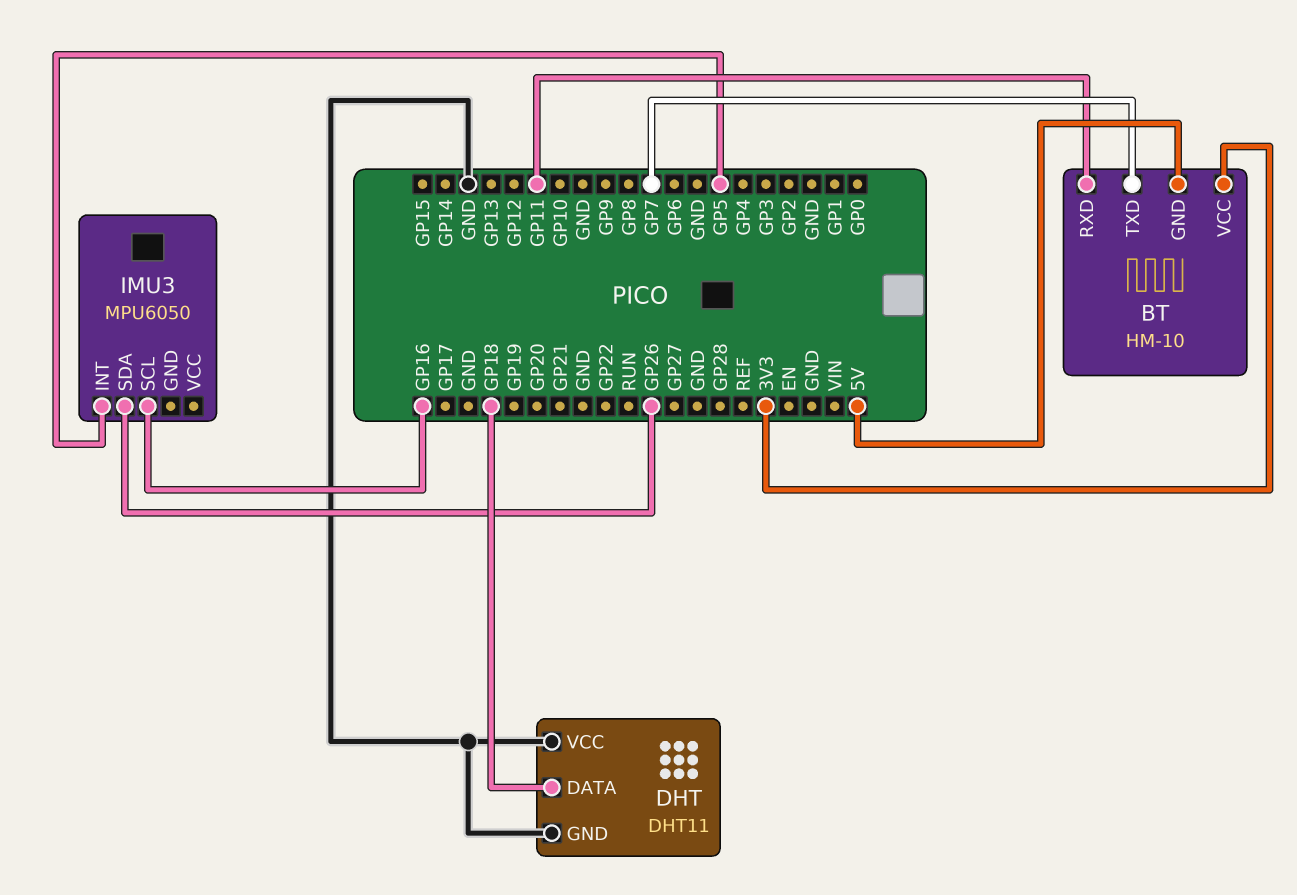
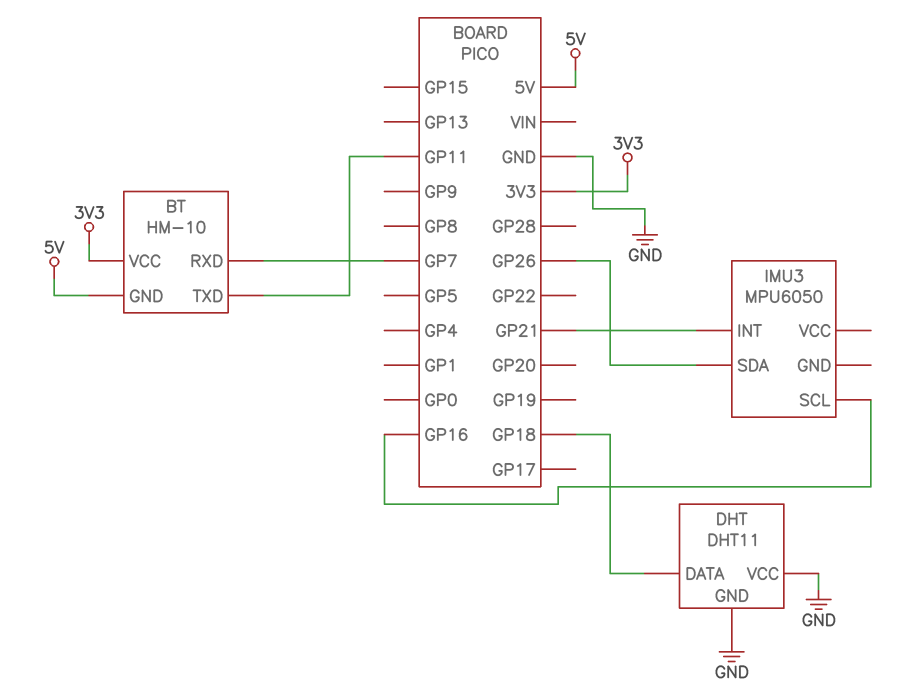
BT pin RXD: GP11 -> GP7
BT pin TXD: GP7 -> GP11
IMU3 pin INT: GP5 -> GP21

